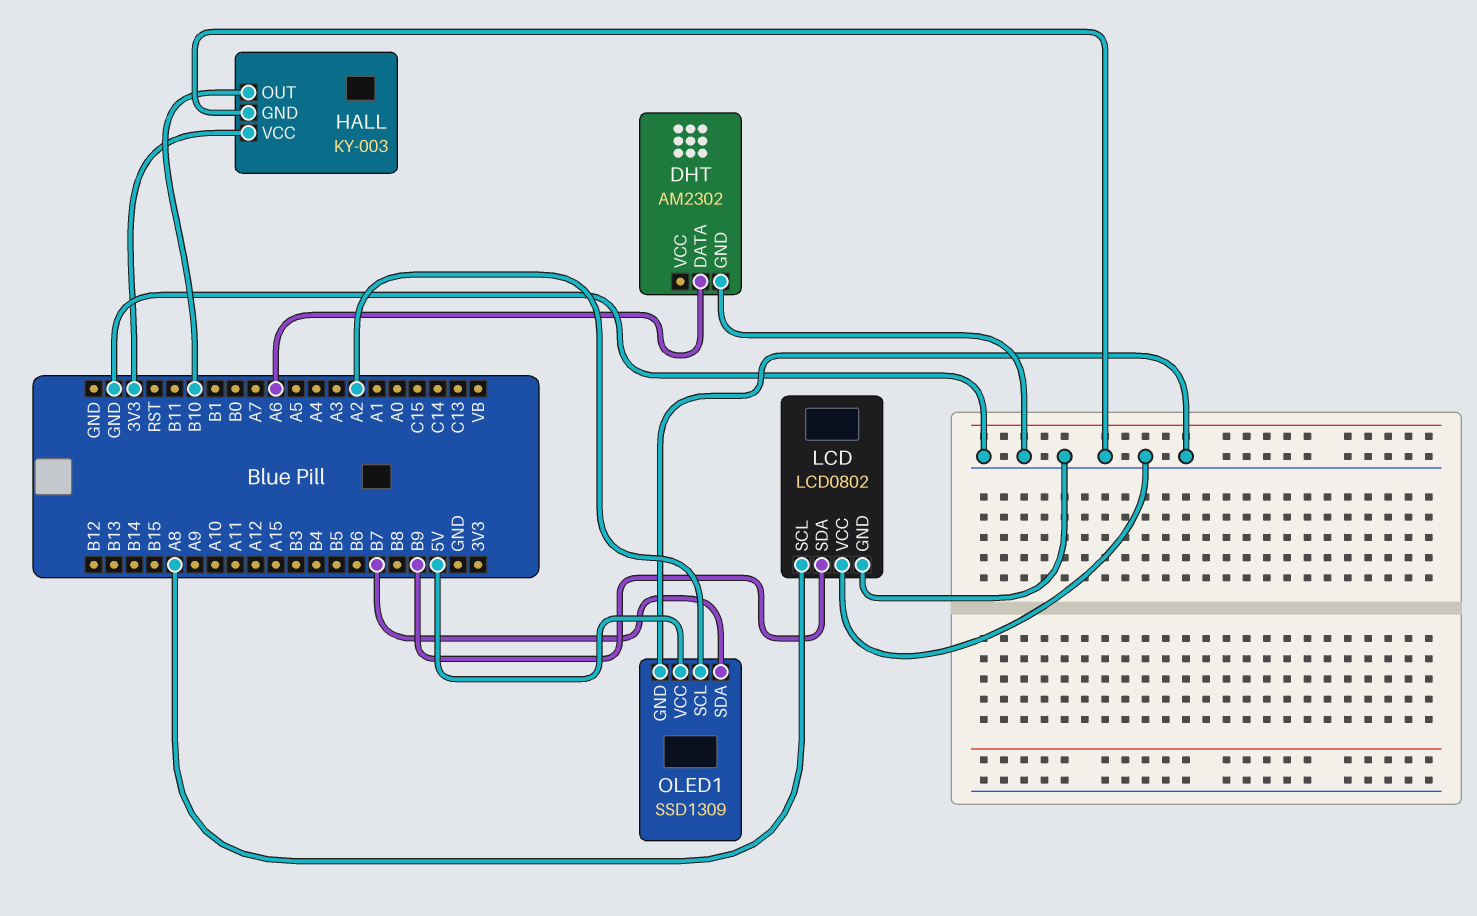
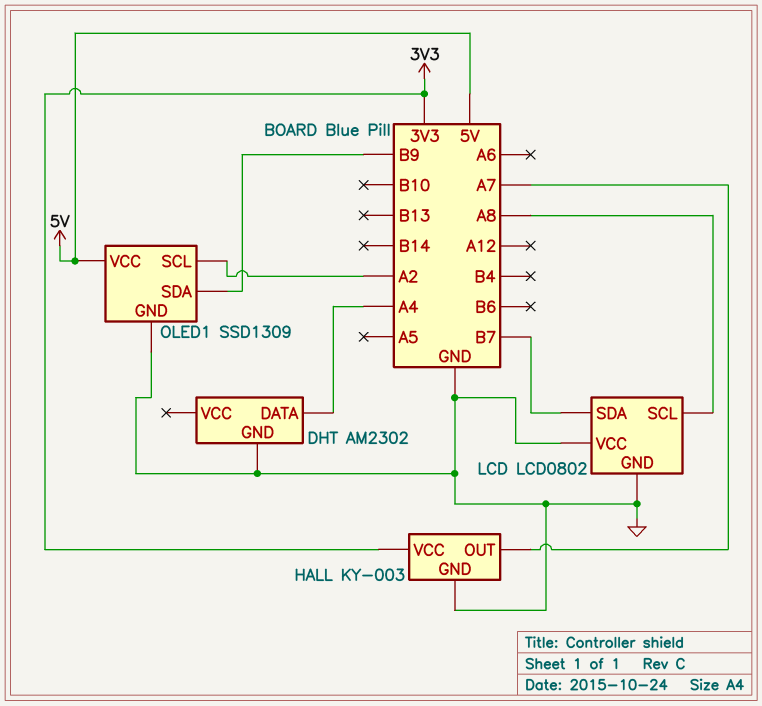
DHT pin DATA: A6 -> A4
HALL pin OUT: B10 -> A7
LCD pin SDA: B9 -> B7
OLED1 pin SDA: B7 -> B9

